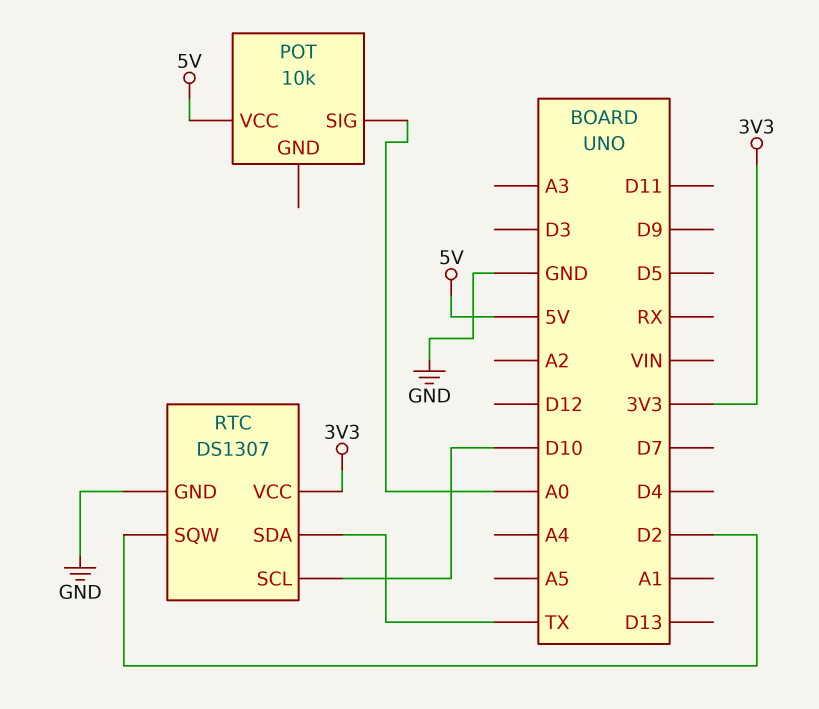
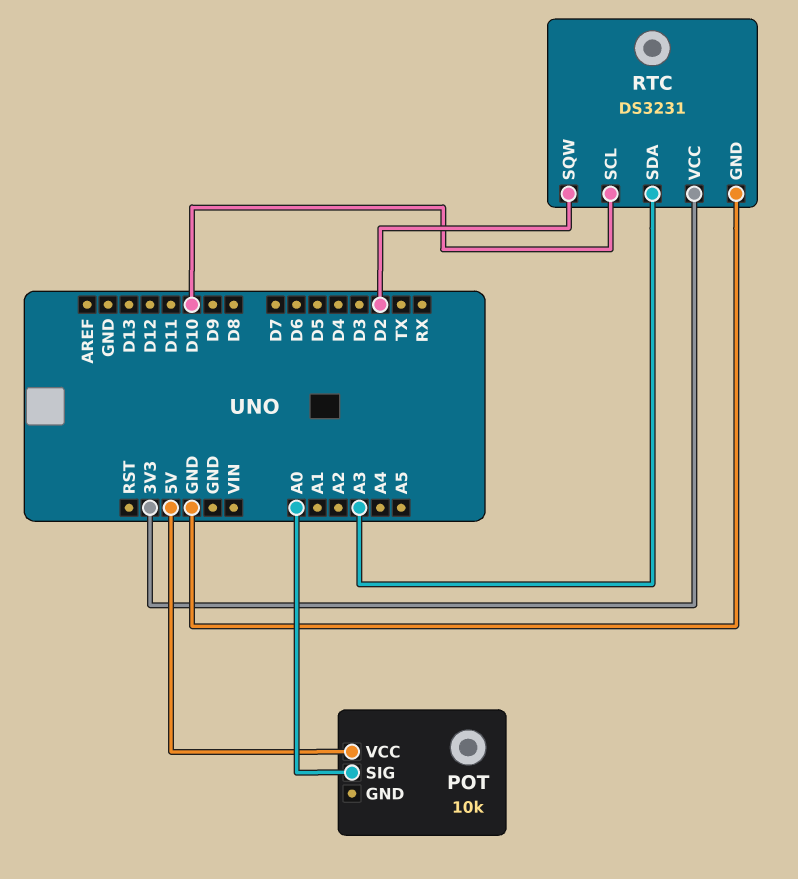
RTC: DS1307 -> DS3231
RTC pin SDA: TX -> A3

